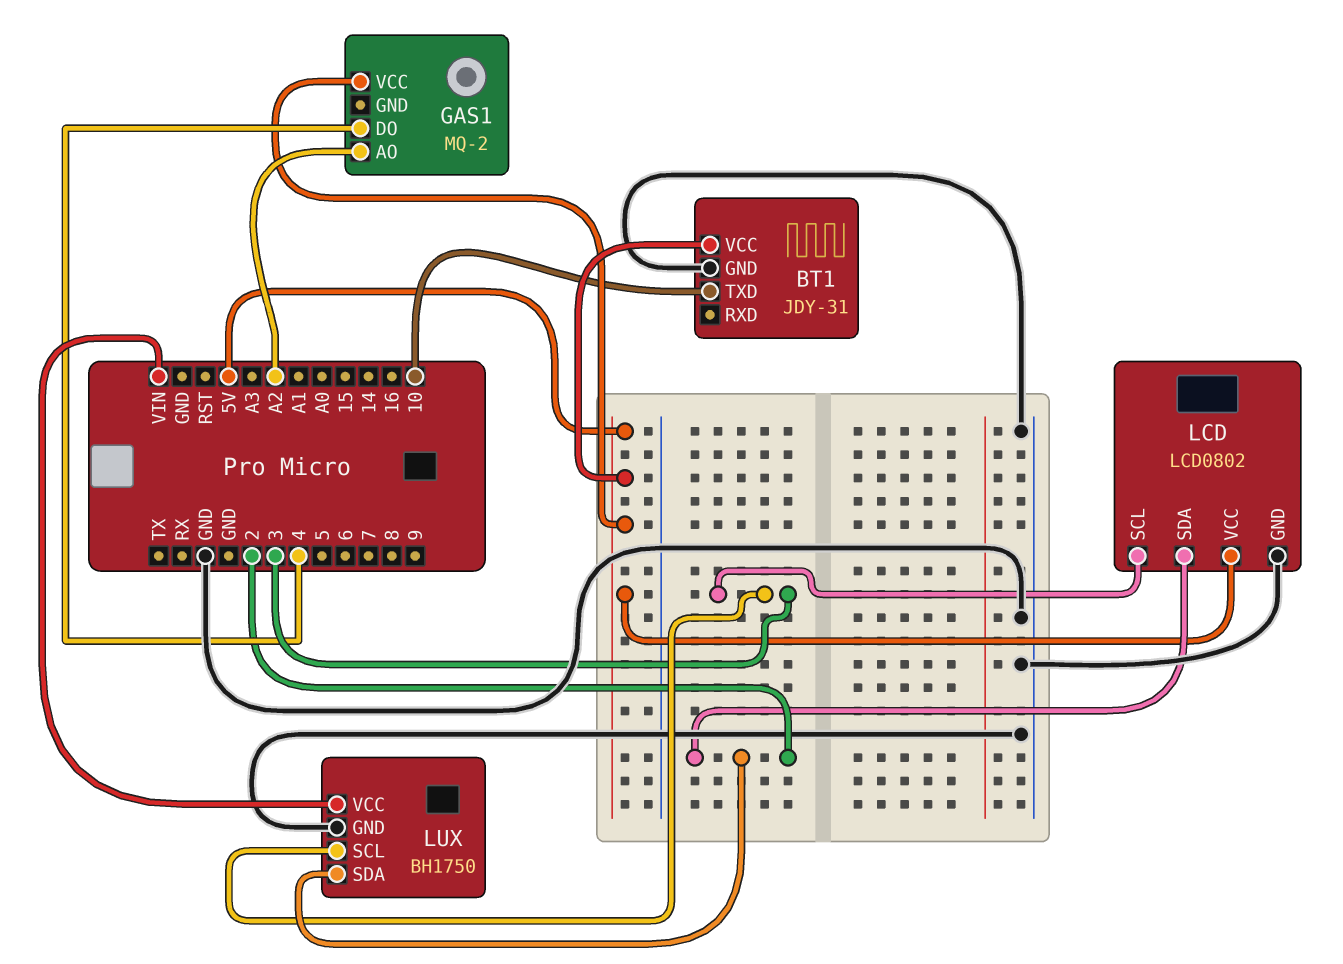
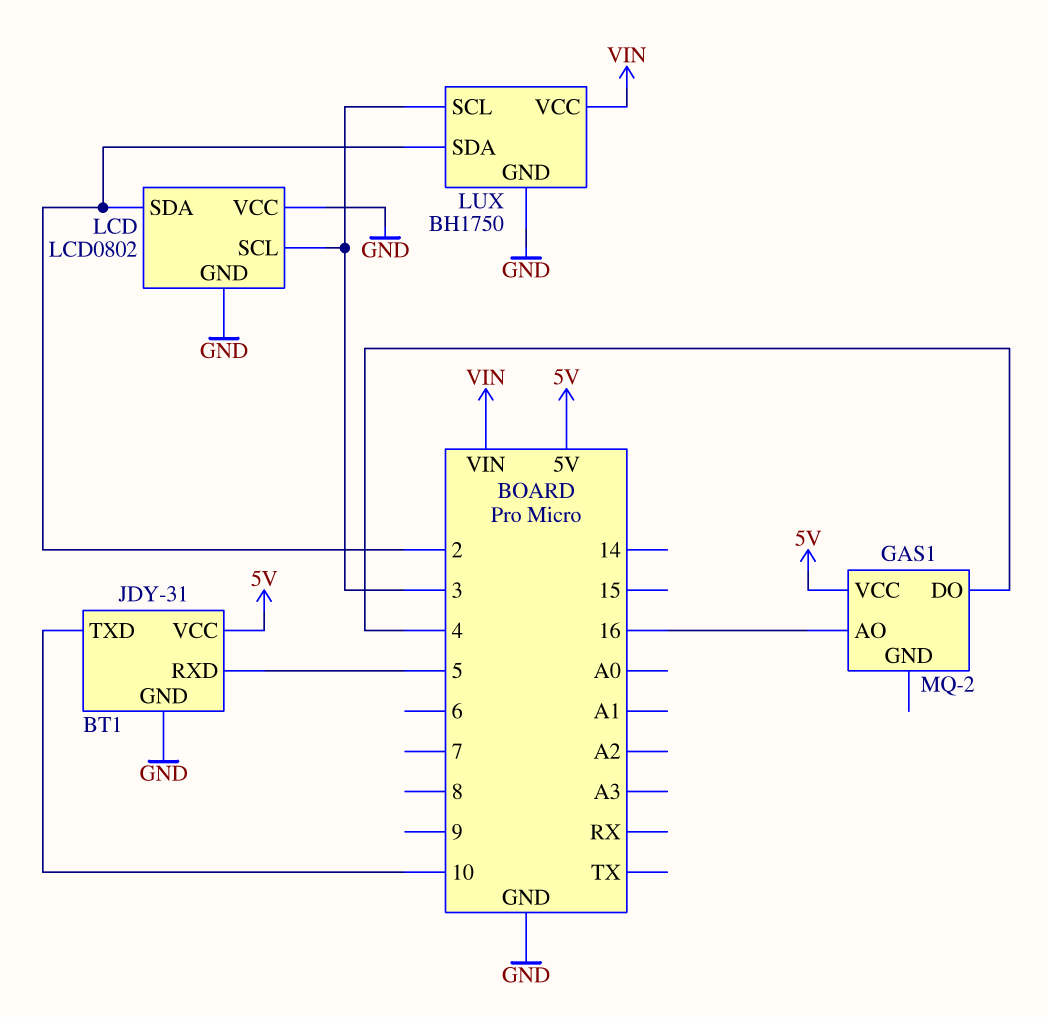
BT1 pin RXD: none -> 5
GAS1 pin AO: A2 -> 16
LCD pin VCC: 5V -> GND

